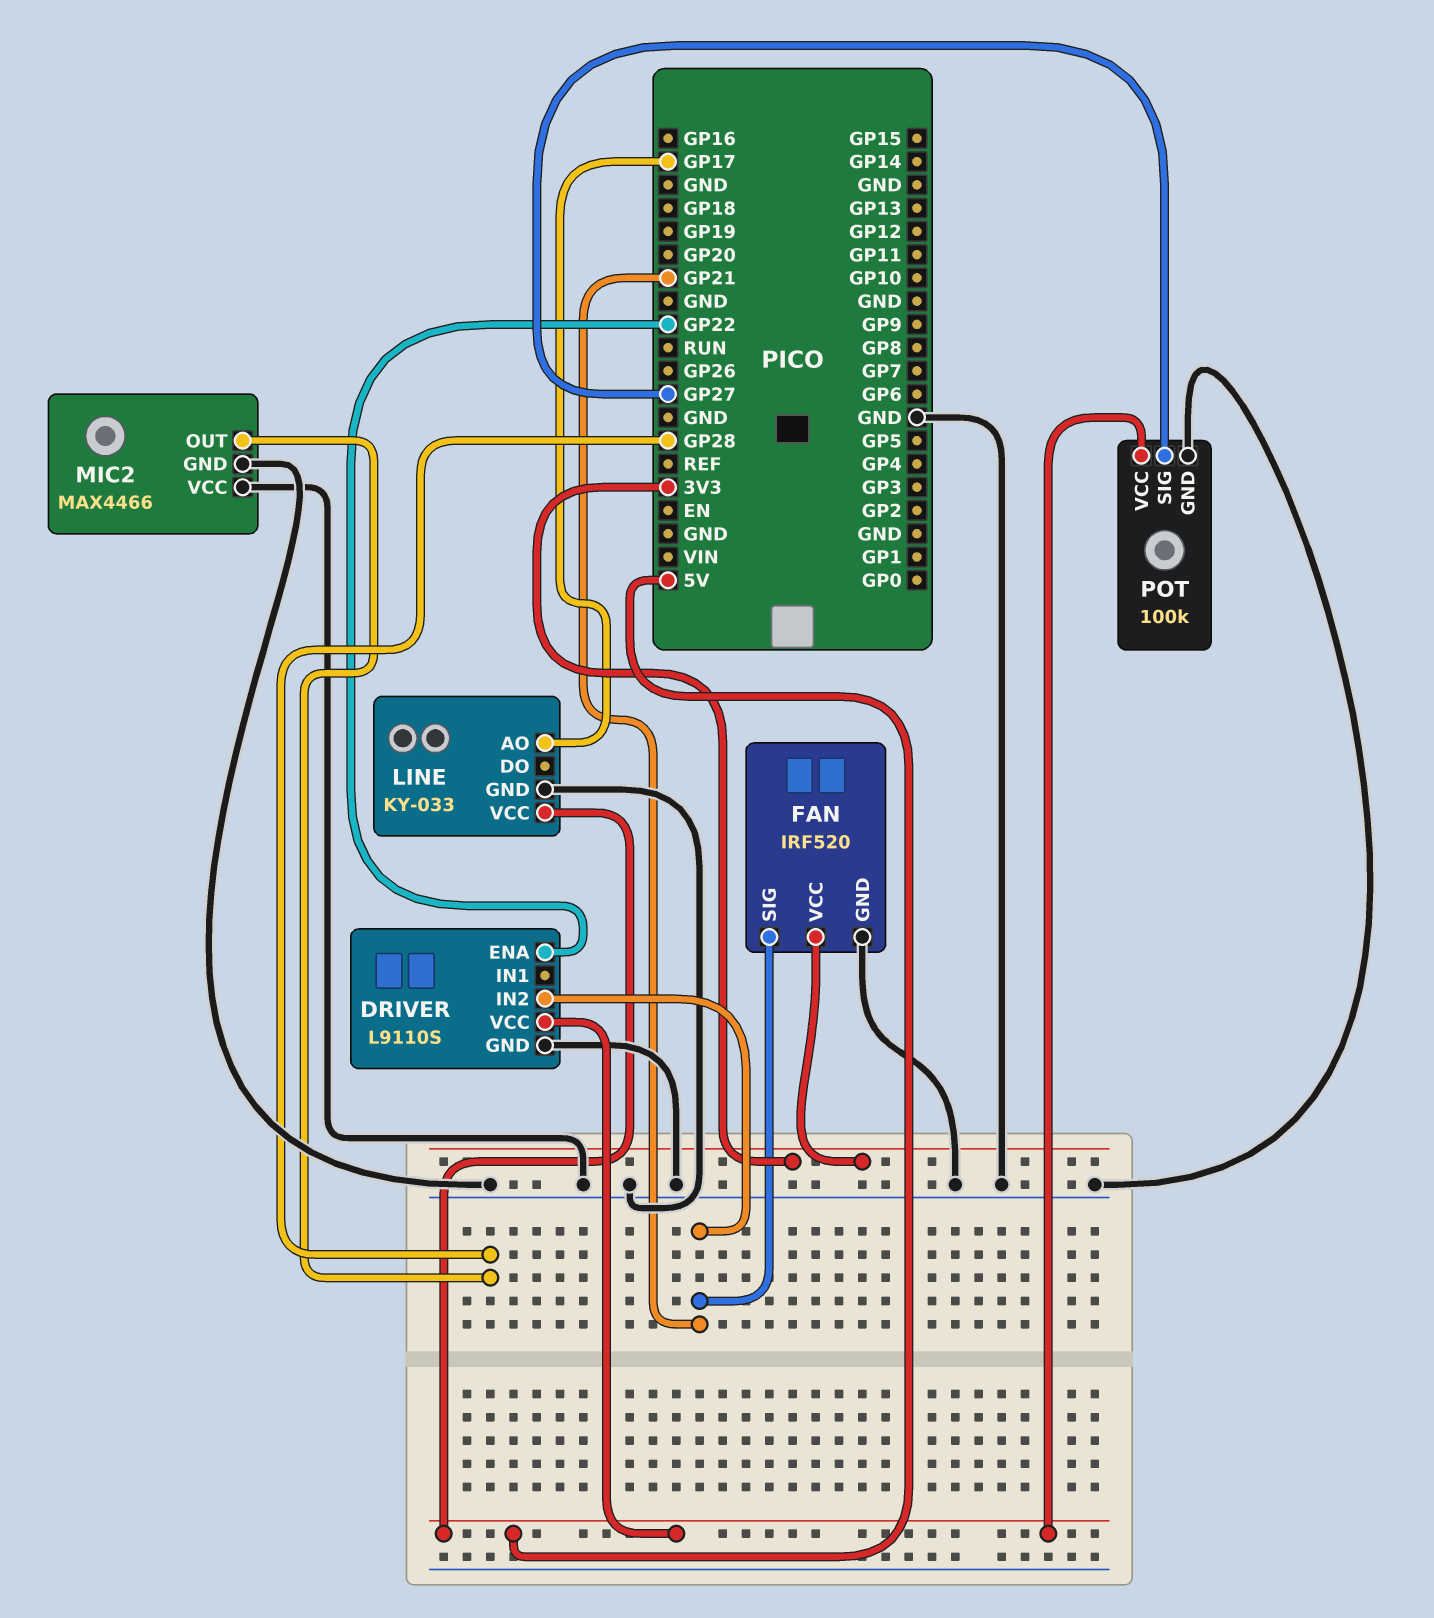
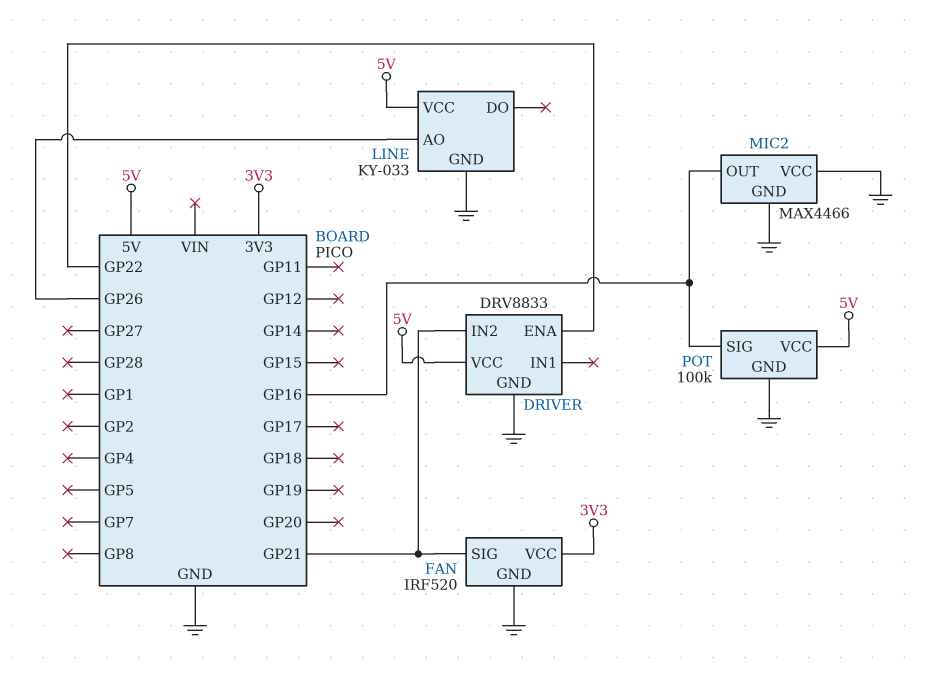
DRIVER: L9110S -> DRV8833
LINE pin AO: GP17 -> GP26
MIC2 pin OUT: GP28 -> GP16
POT pin SIG: GP27 -> GP16

